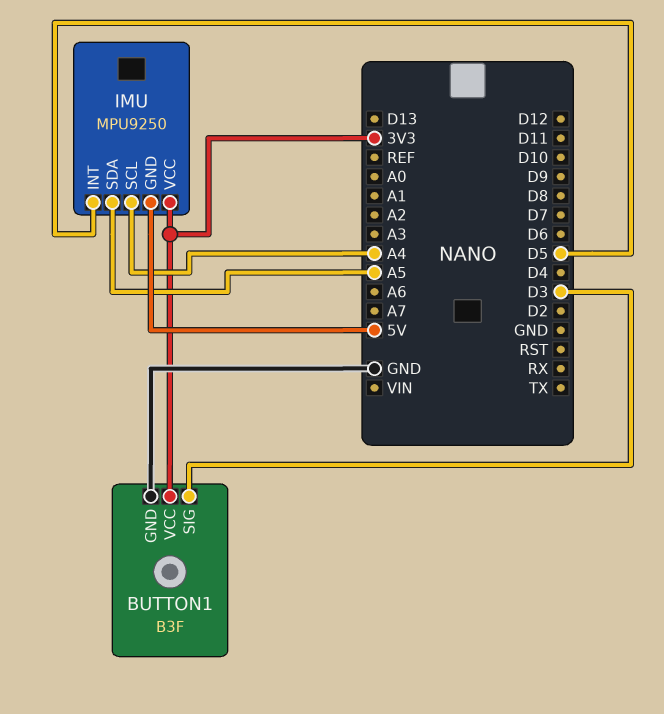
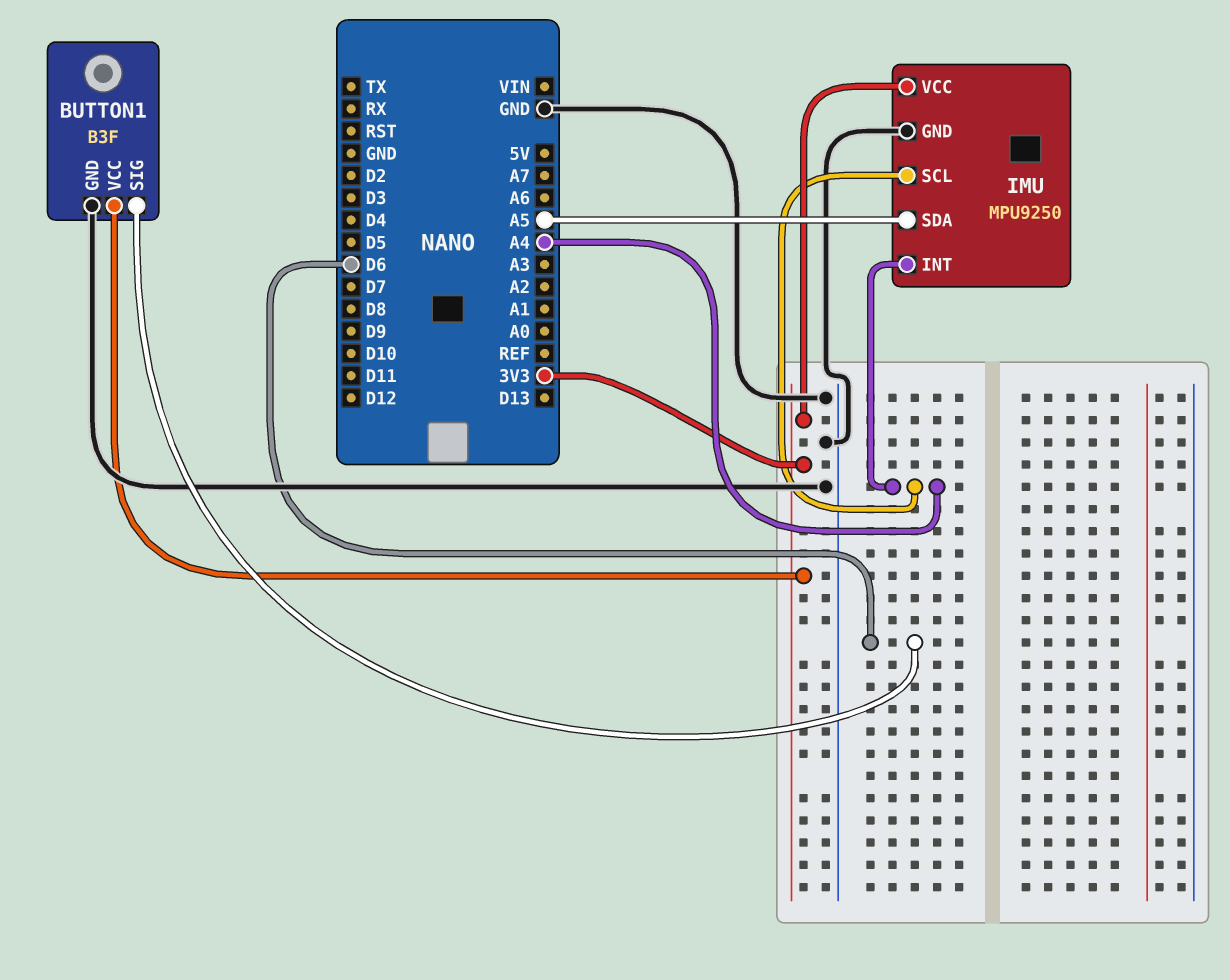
BUTTON1 pin SIG: D3 -> D6
IMU pin GND: 5V -> GND
IMU pin INT: D5 -> A4

